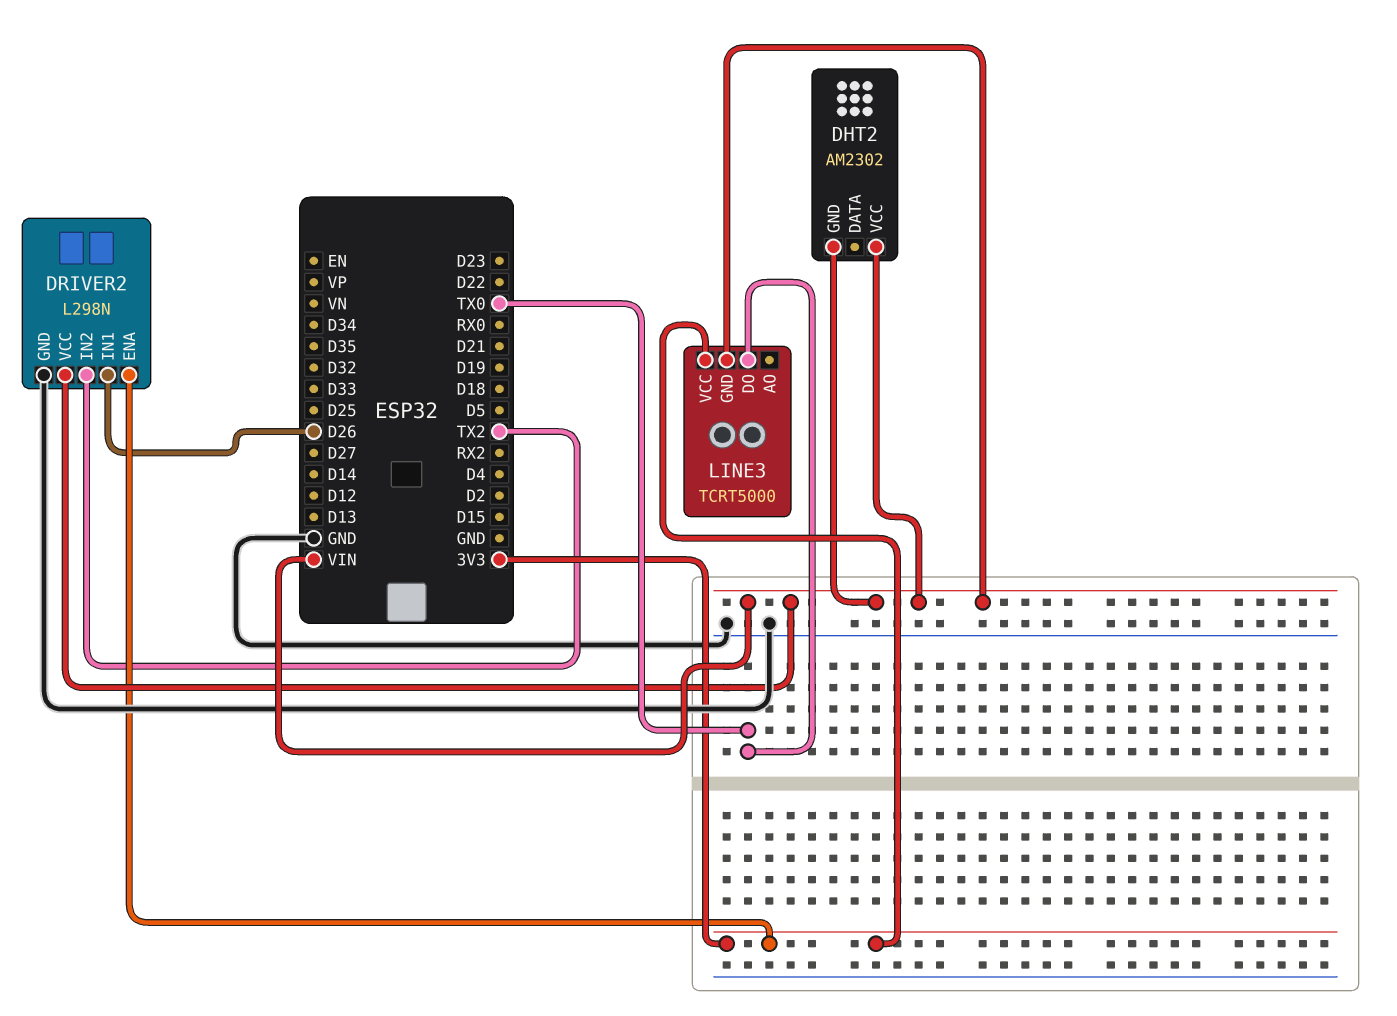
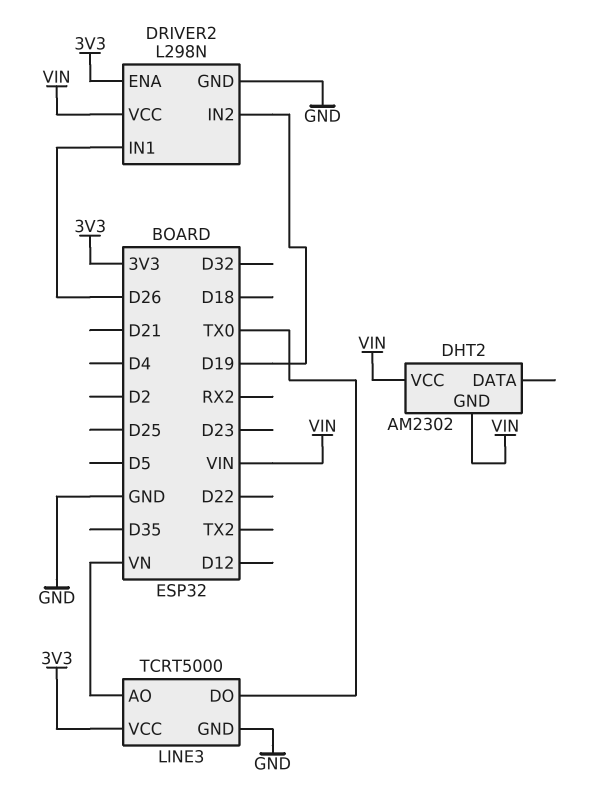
DRIVER2 pin IN2: TX2 -> D19
LINE3 pin AO: none -> VN
LINE3 pin GND: VIN -> GND

